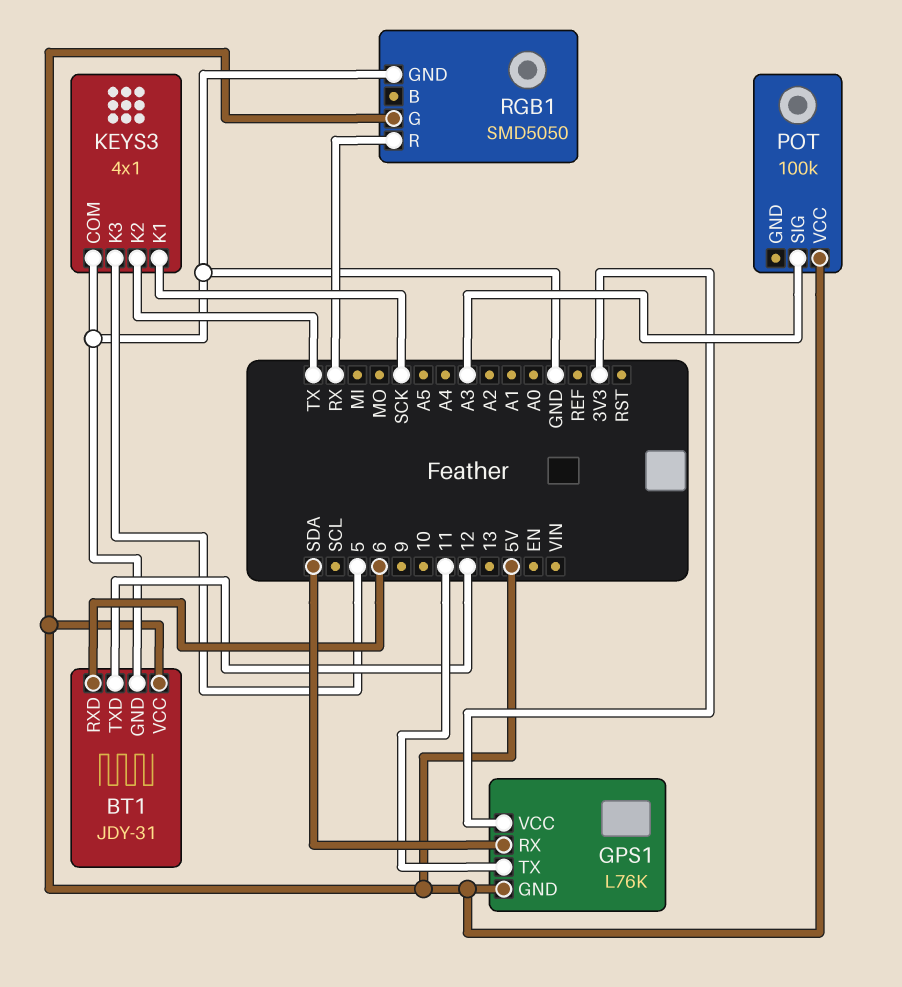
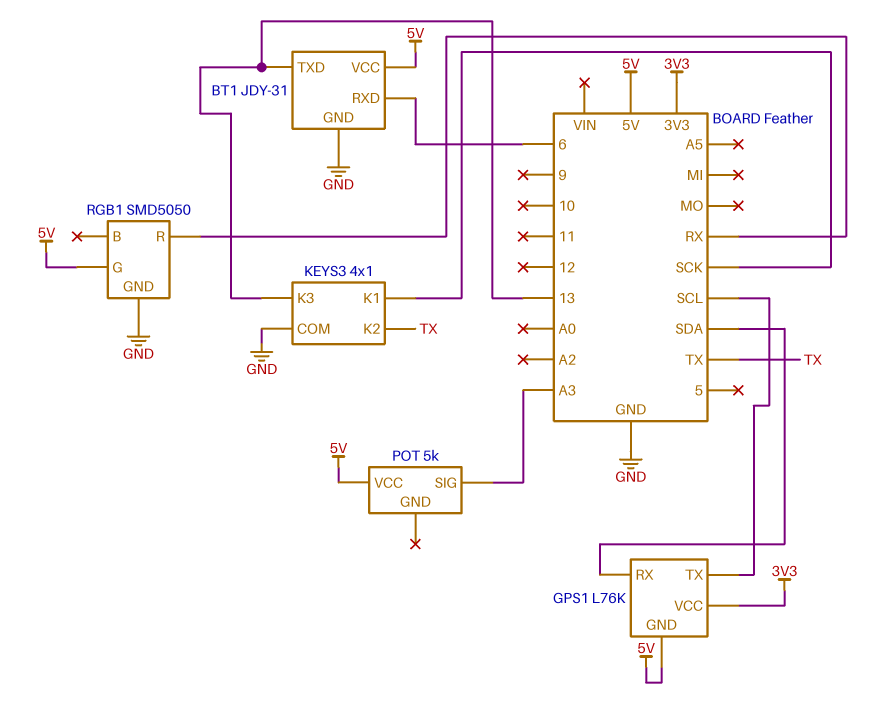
BT1 pin TXD: 12 -> 13
GPS1 pin TX: 11 -> SCL
KEYS3 pin K3: 5 -> 13
POT: 100k -> 5k

